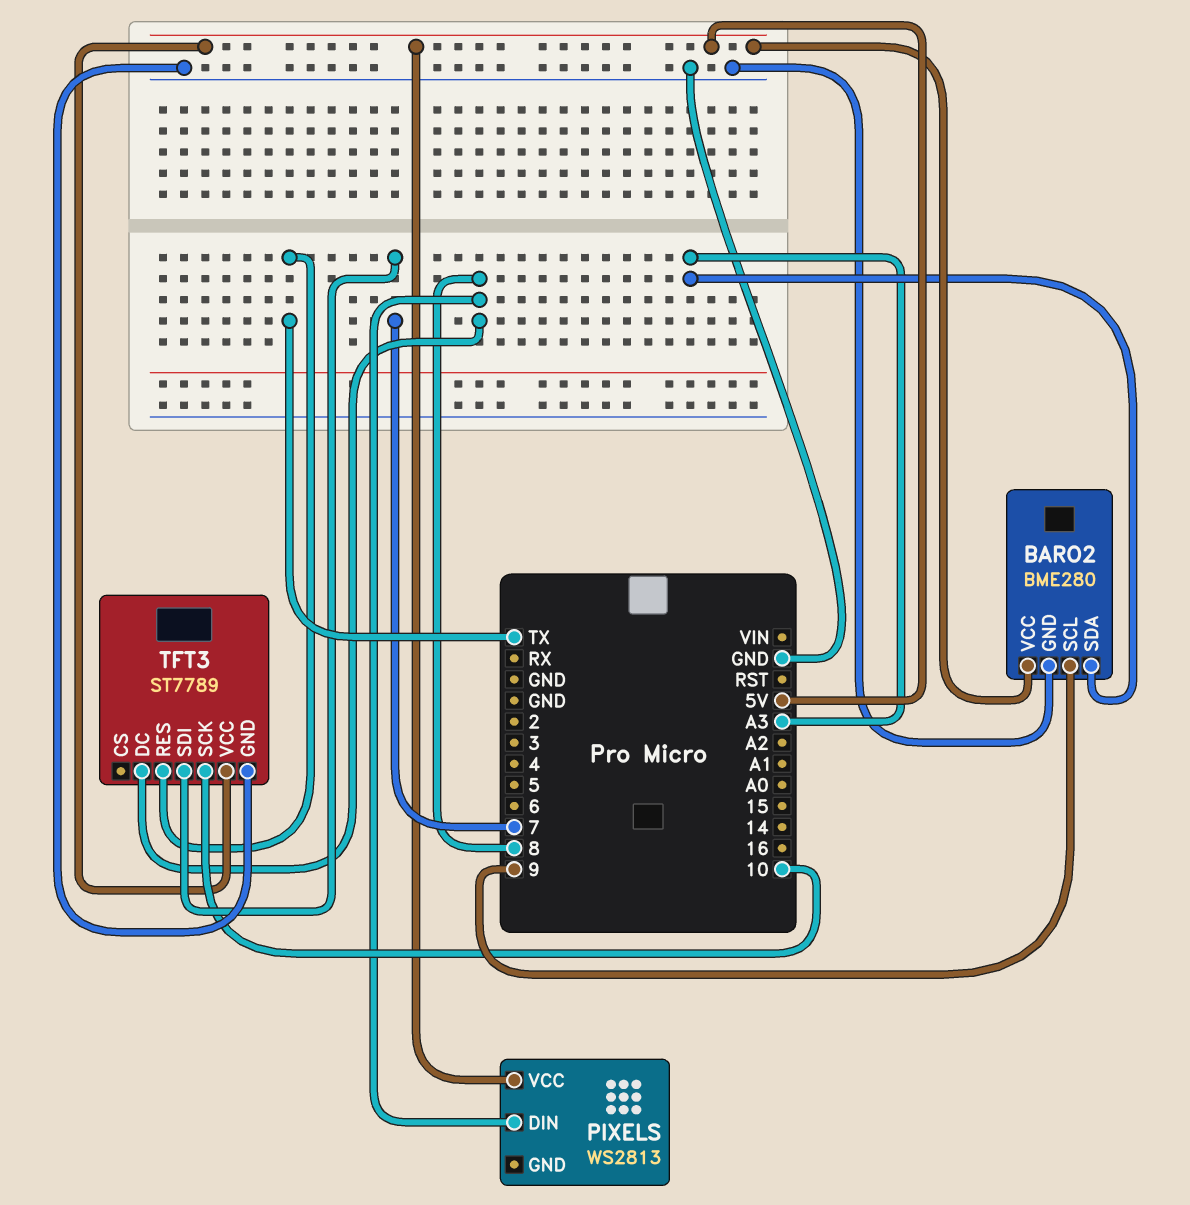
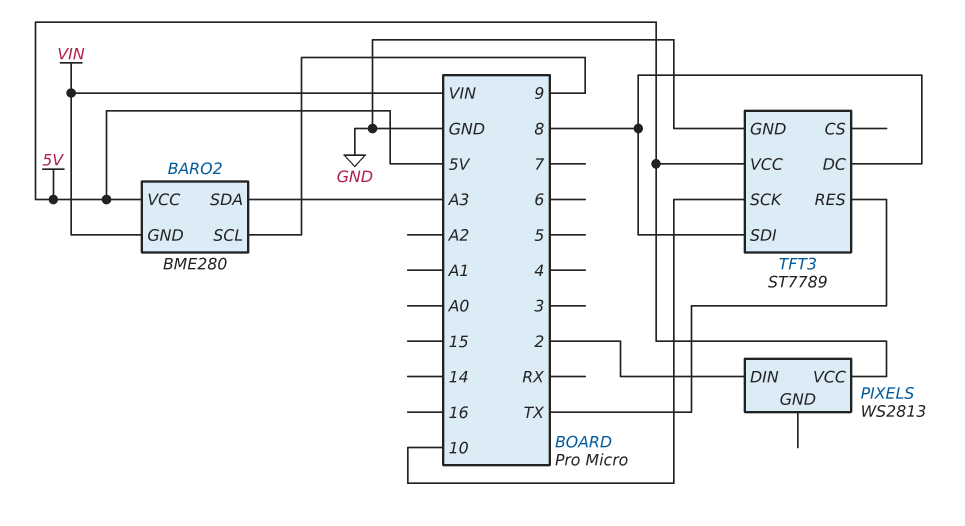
BARO2 pin GND: GND -> VIN
PIXELS pin DIN: 8 -> 2
TFT3 pin SDI: 7 -> 8

